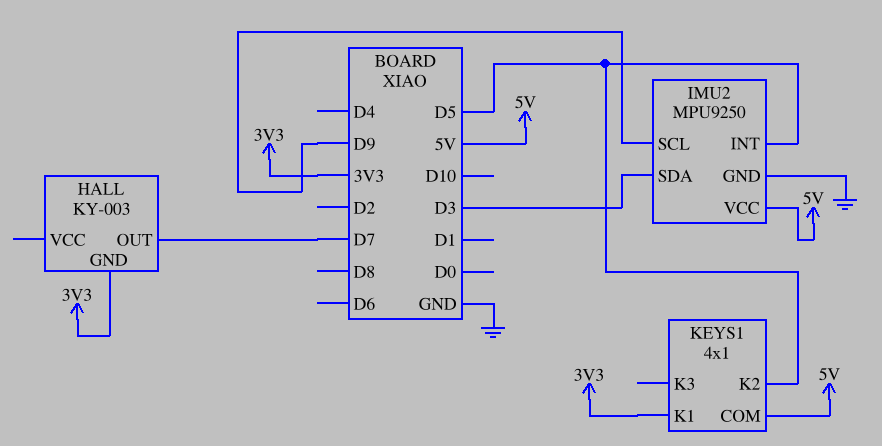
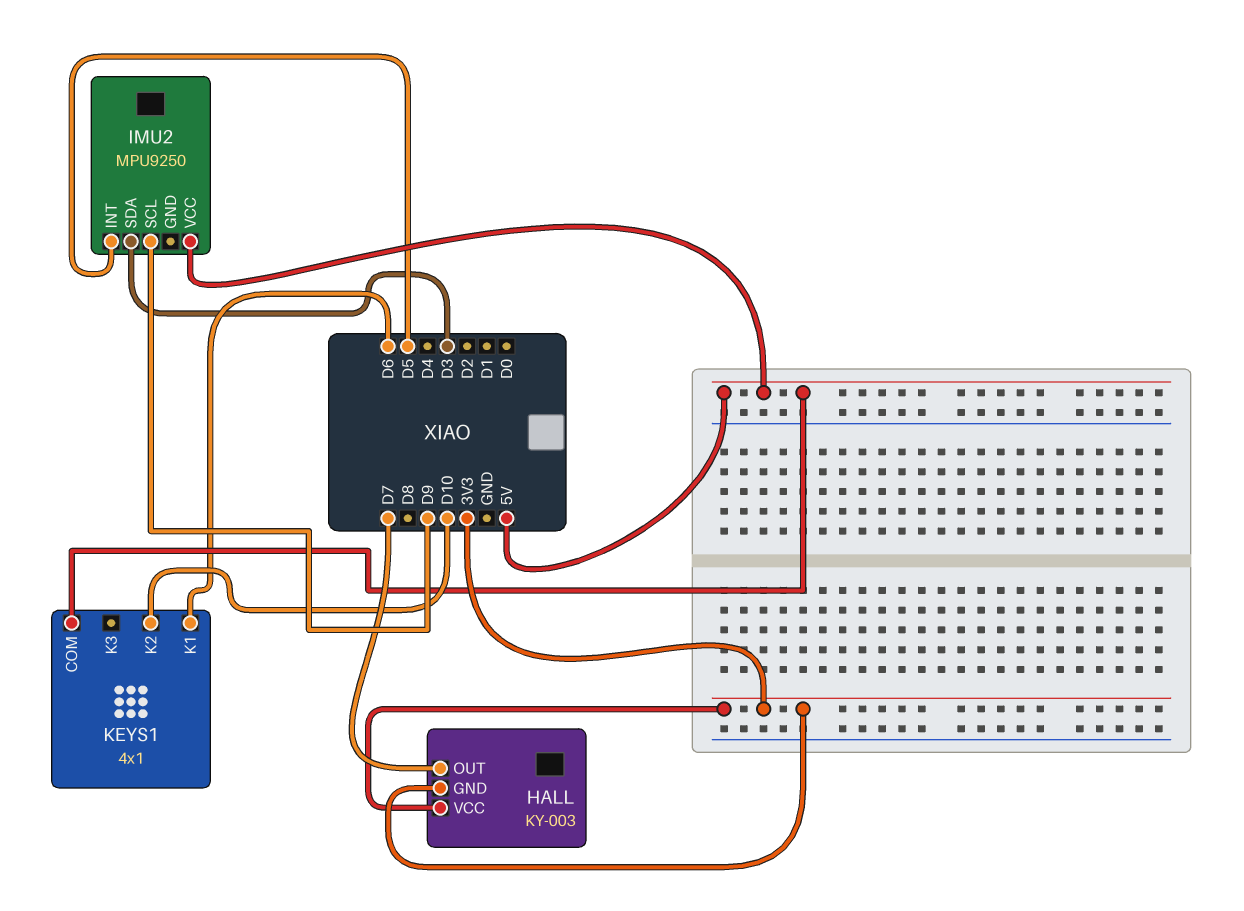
HALL pin VCC: none -> 3V3
IMU2 pin GND: GND -> none
KEYS1 pin K1: 3V3 -> D6
KEYS1 pin K2: D5 -> D10

